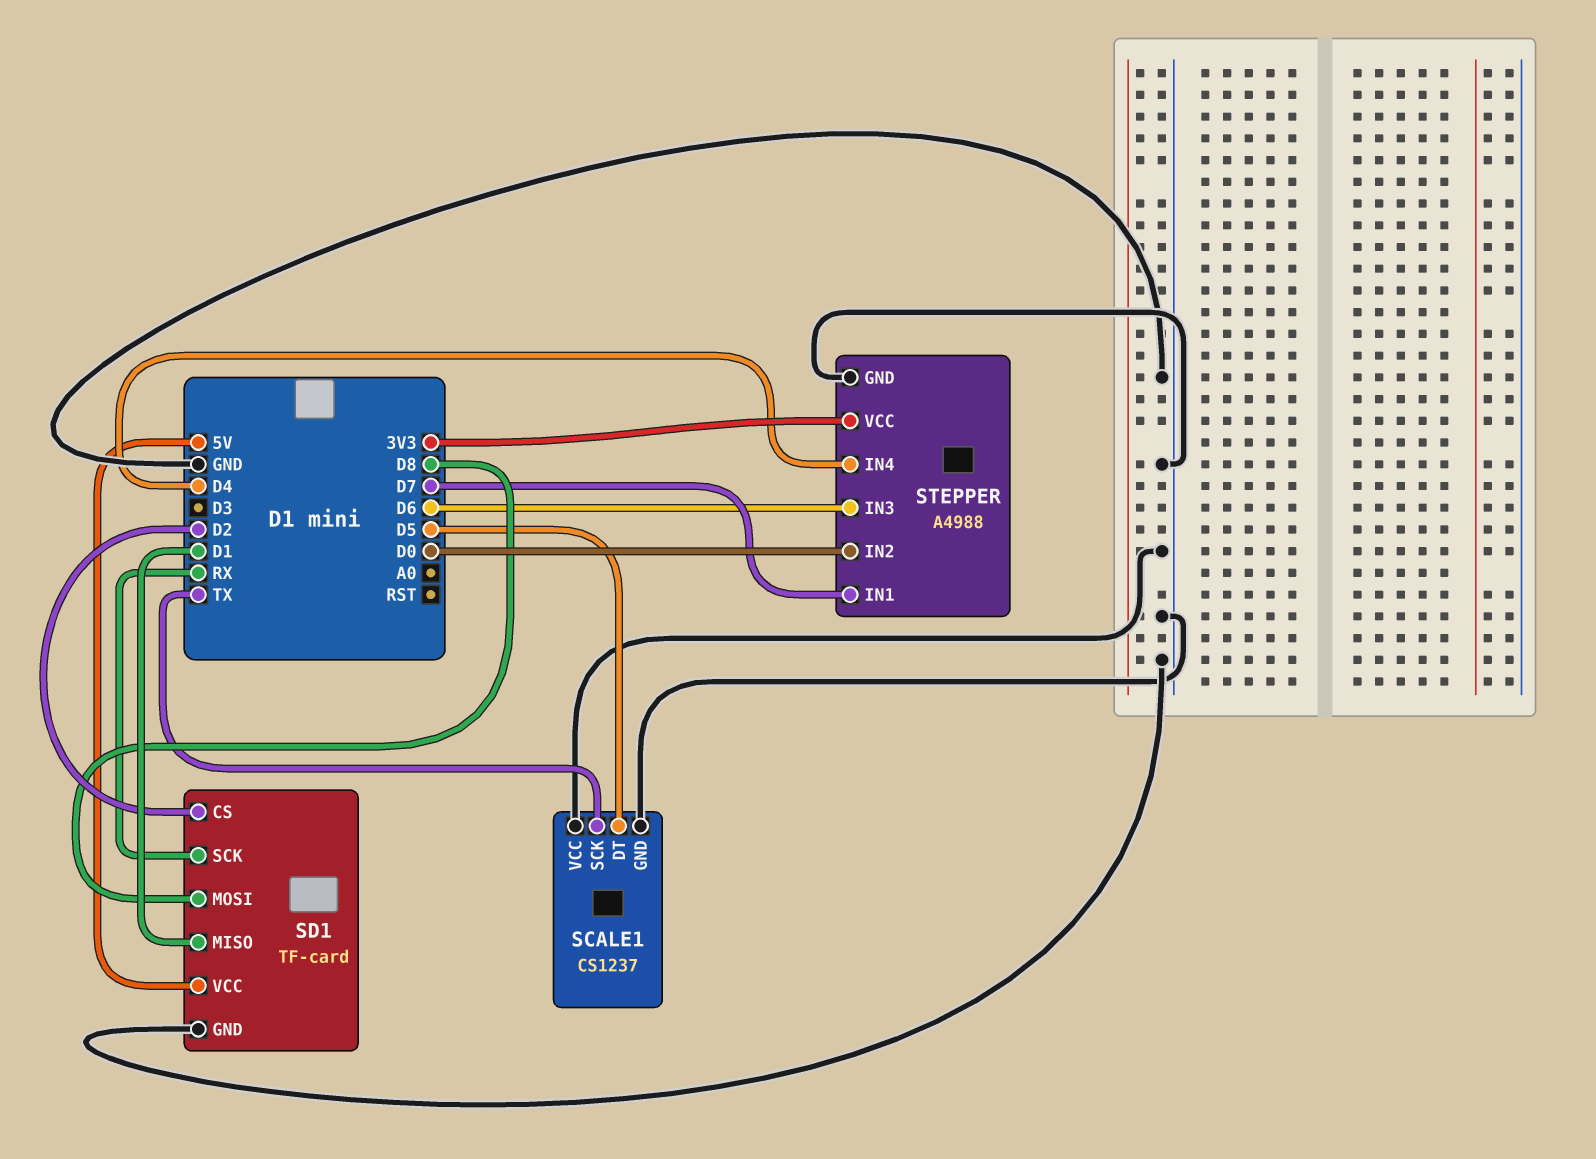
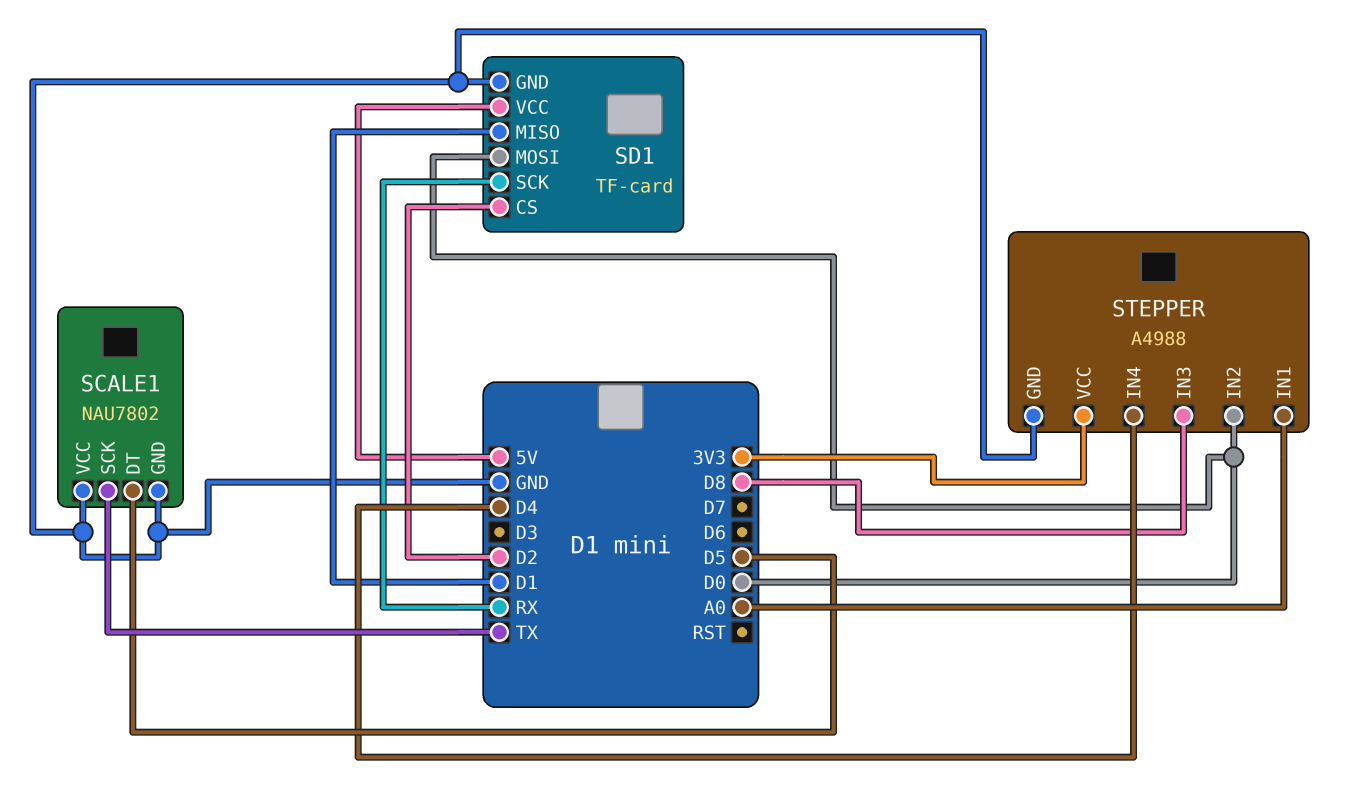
SCALE1: CS1237 -> NAU7802
SD1 pin MOSI: D8 -> D0
STEPPER pin IN1: D7 -> A0
STEPPER pin IN3: D6 -> D8

